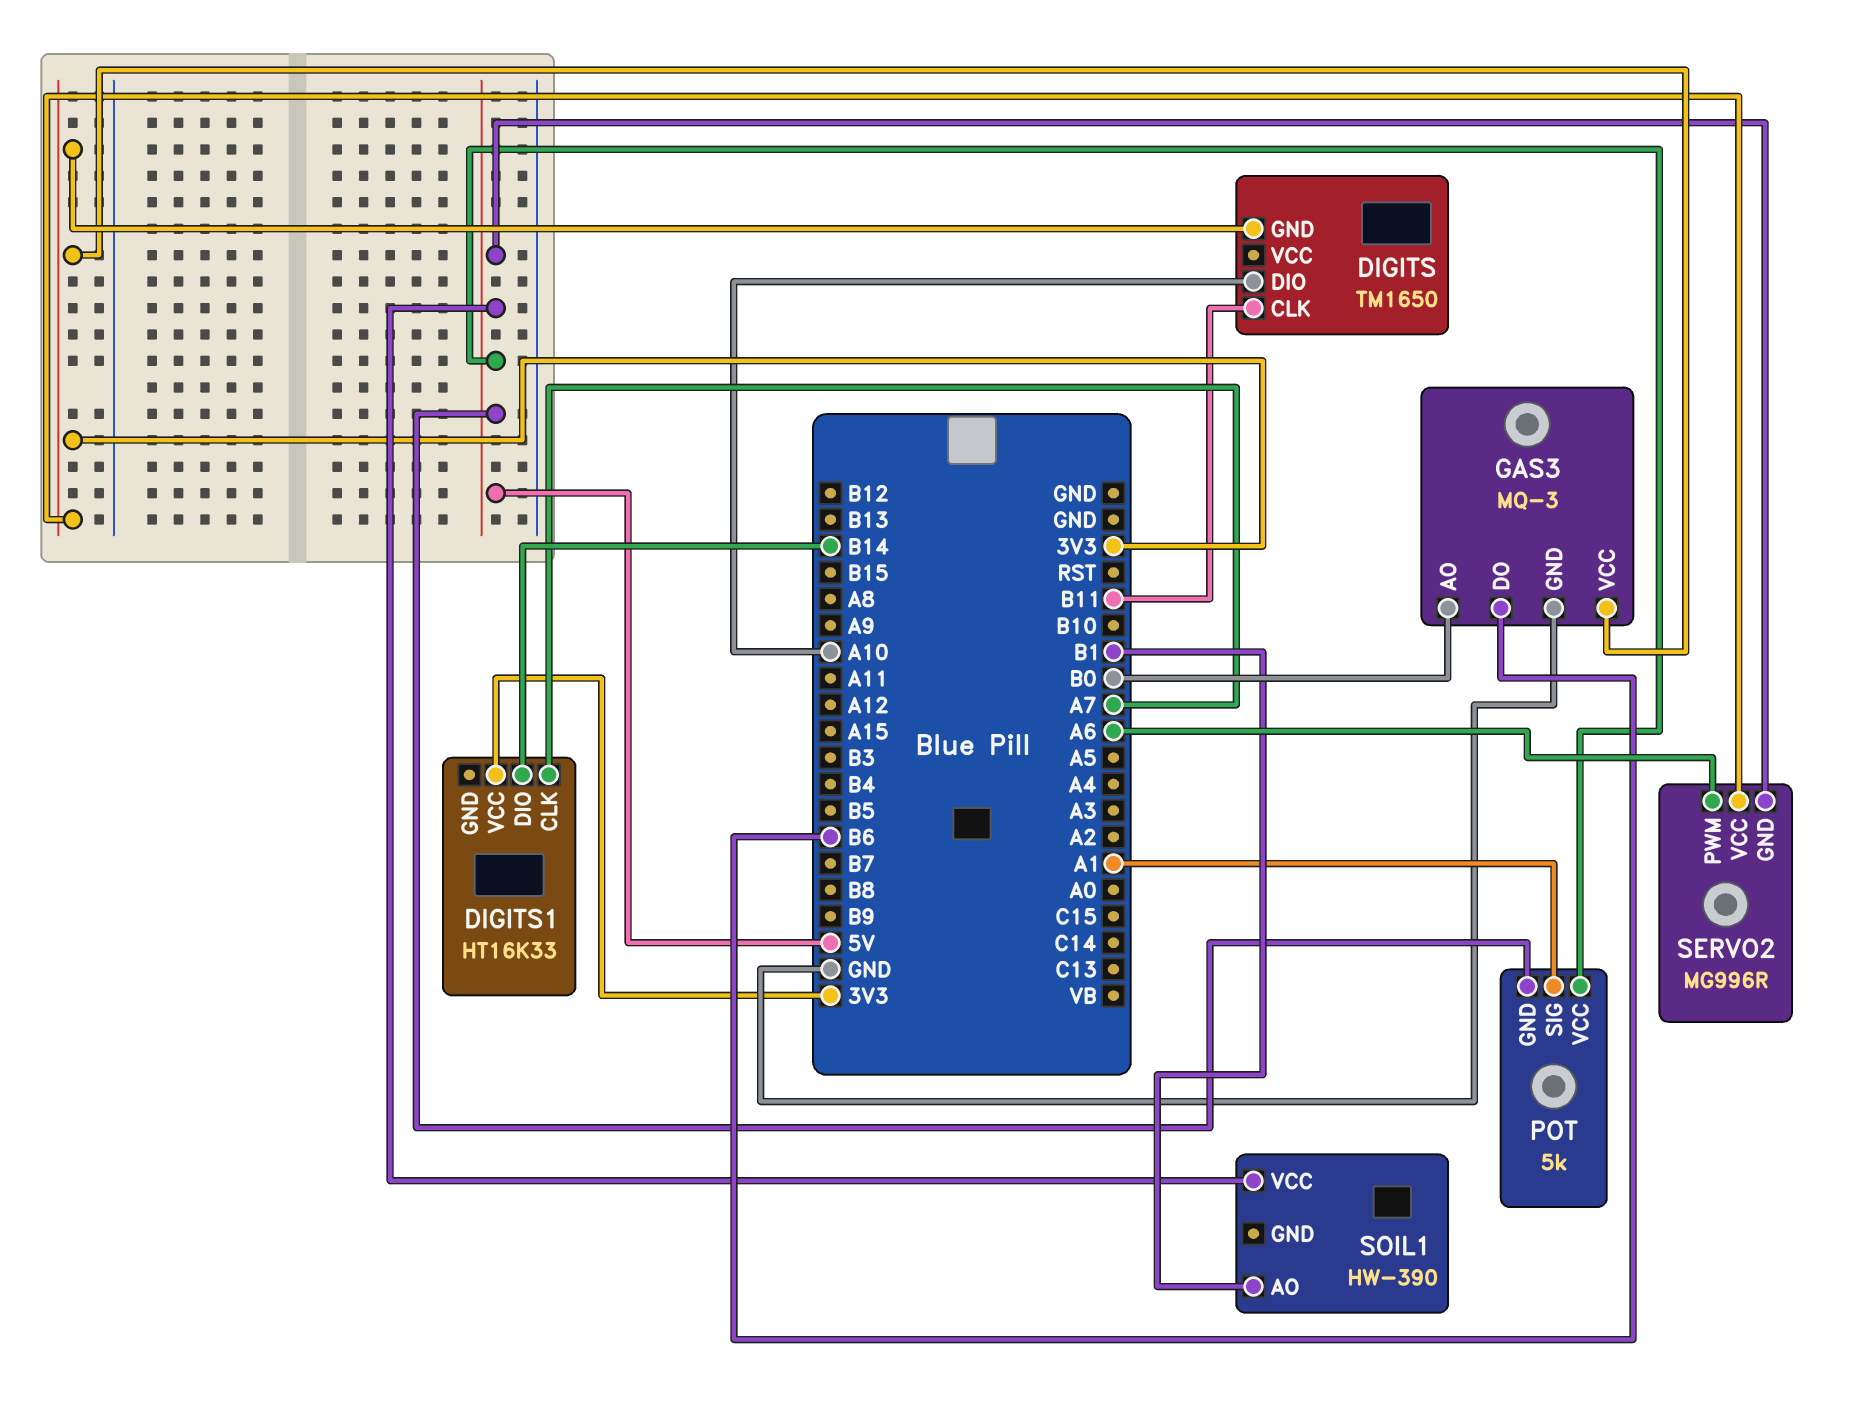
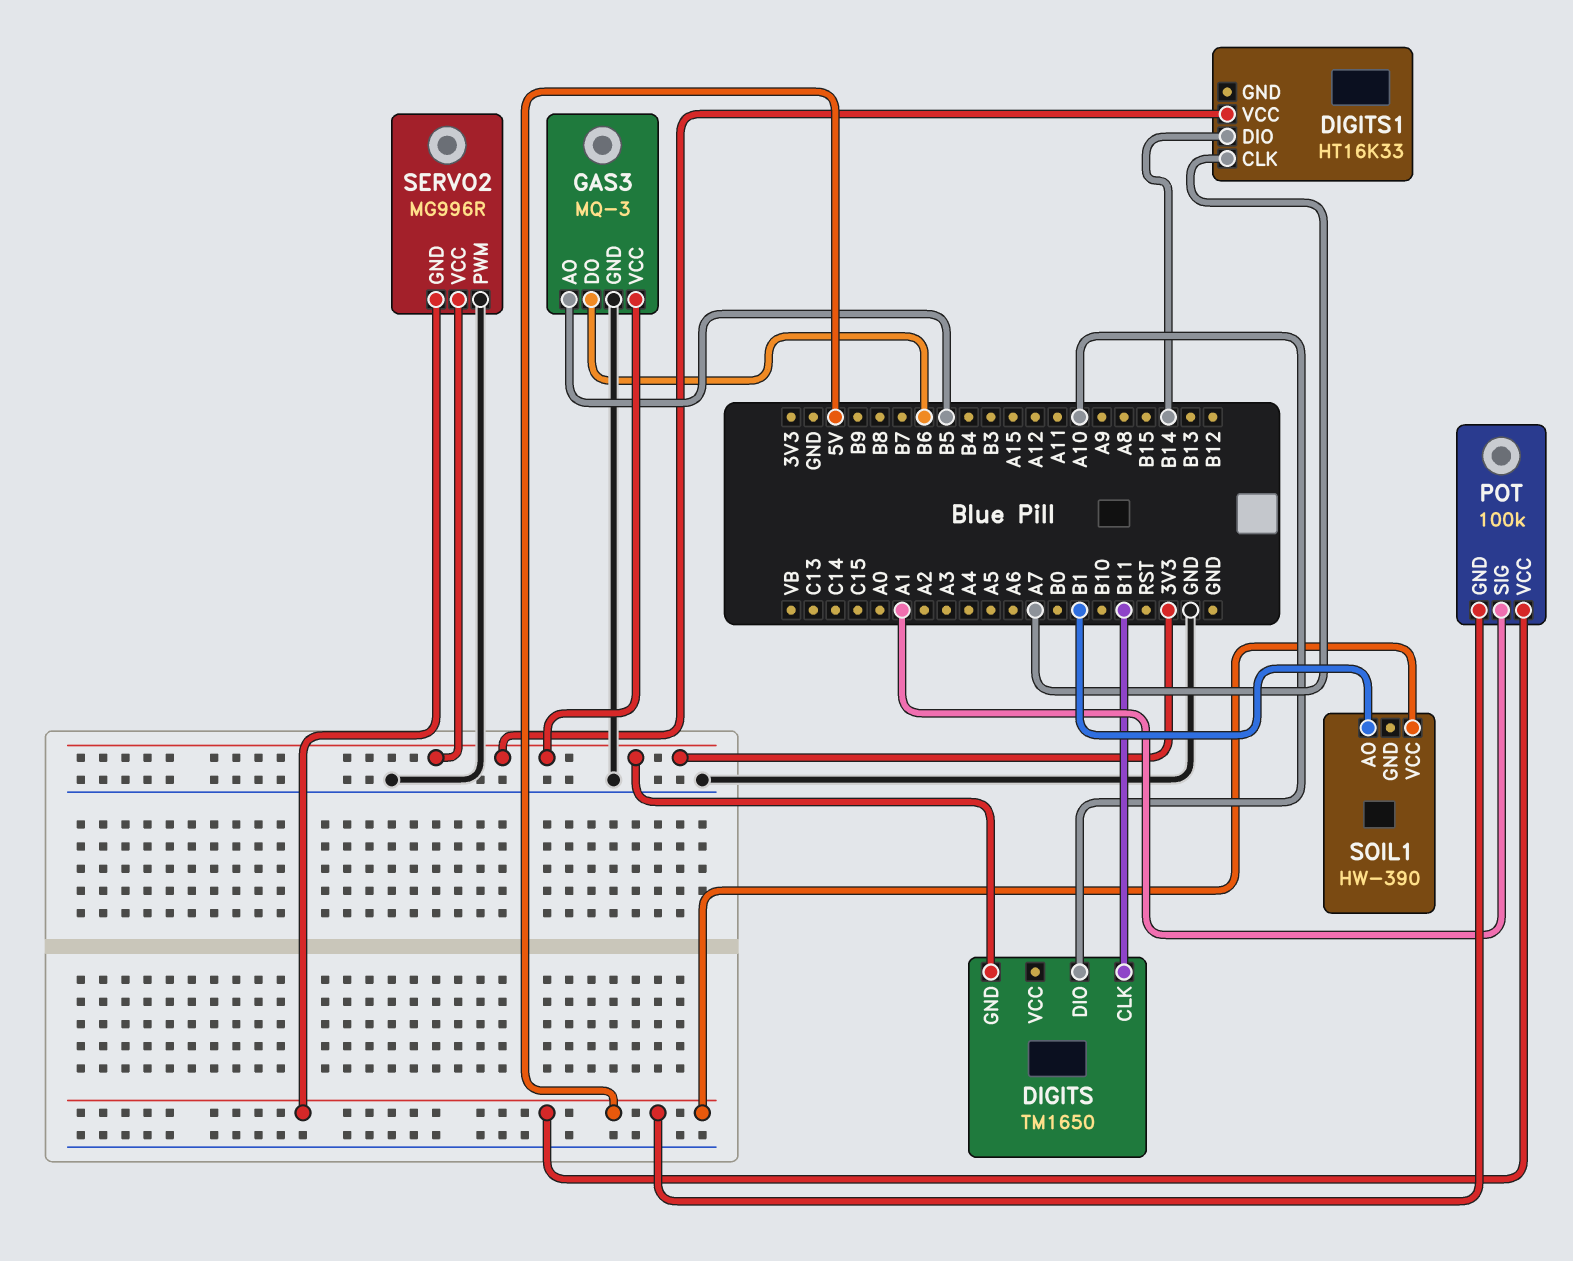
GAS3 pin AO: B0 -> B5
POT: 5k -> 100k
SERVO2 pin PWM: A6 -> GND

